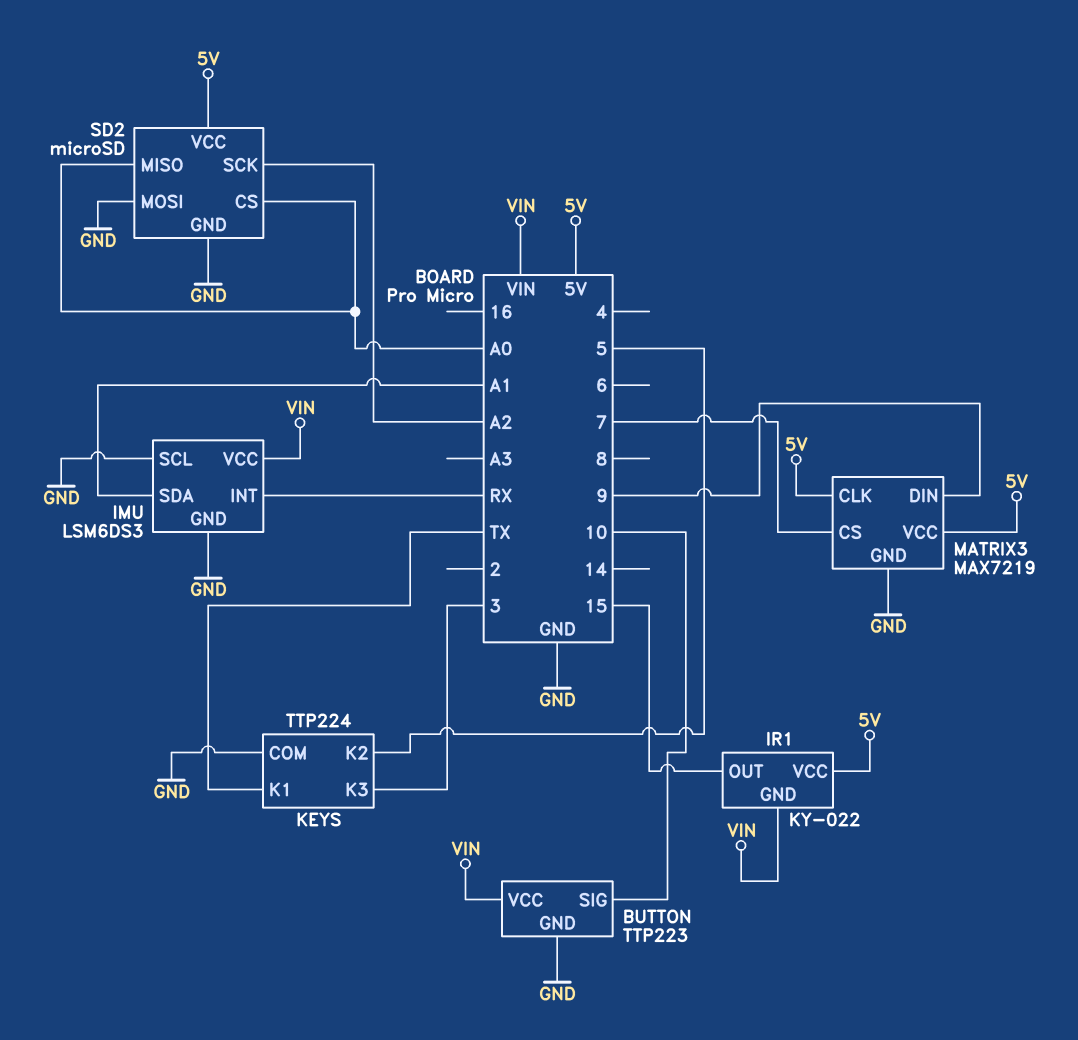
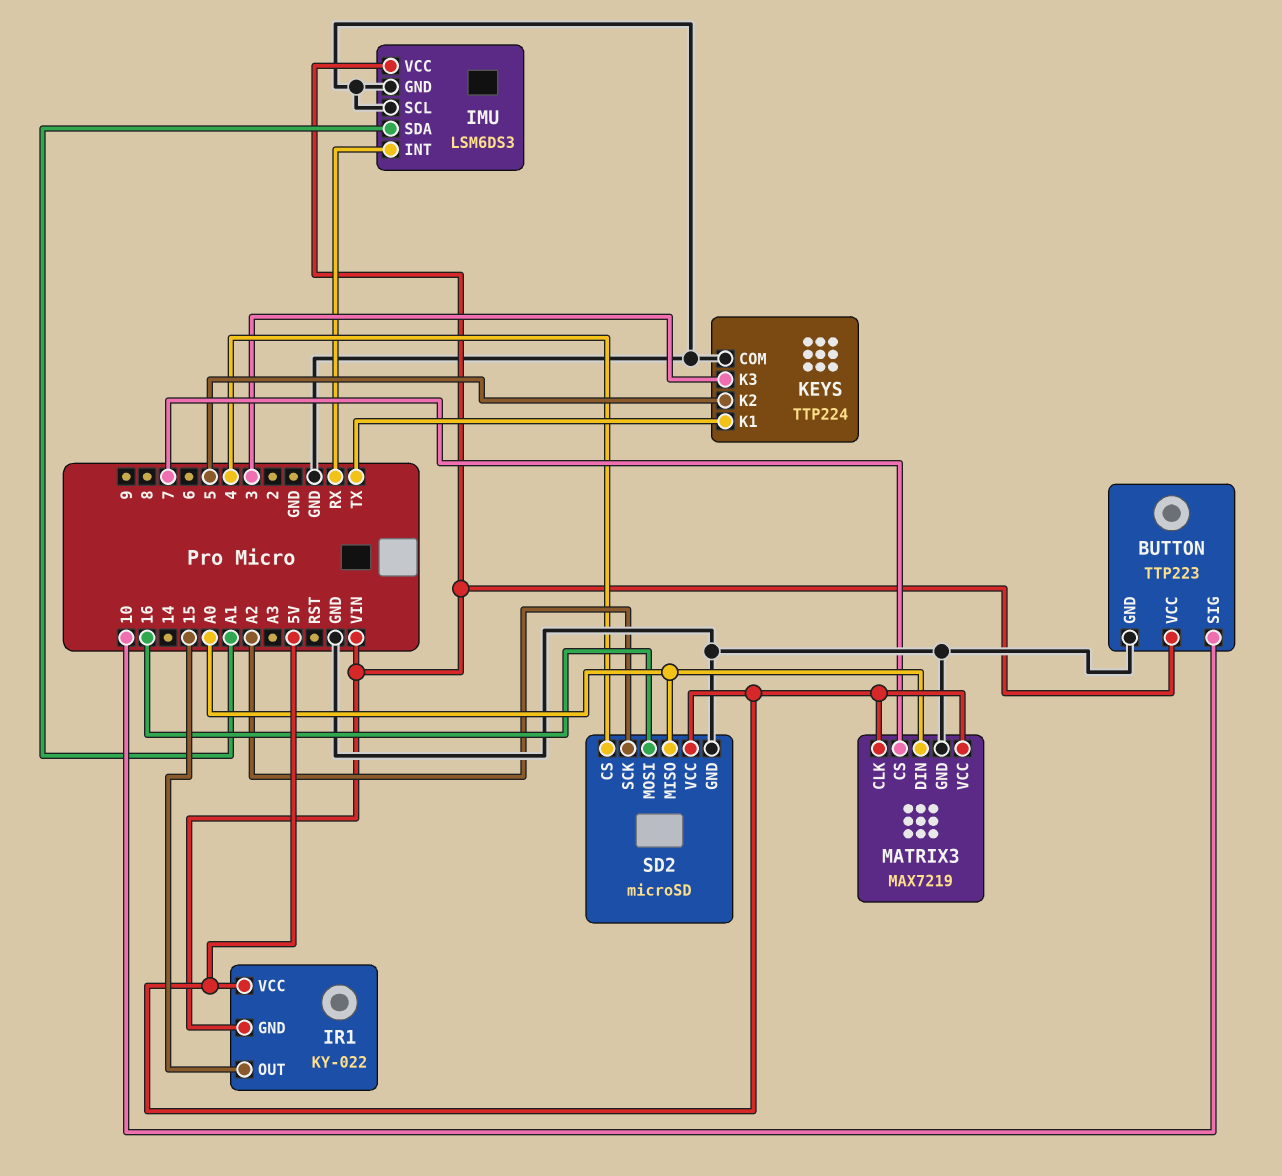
MATRIX3 pin DIN: 9 -> A0
SD2 pin CS: A0 -> 4
SD2 pin MOSI: GND -> 16

